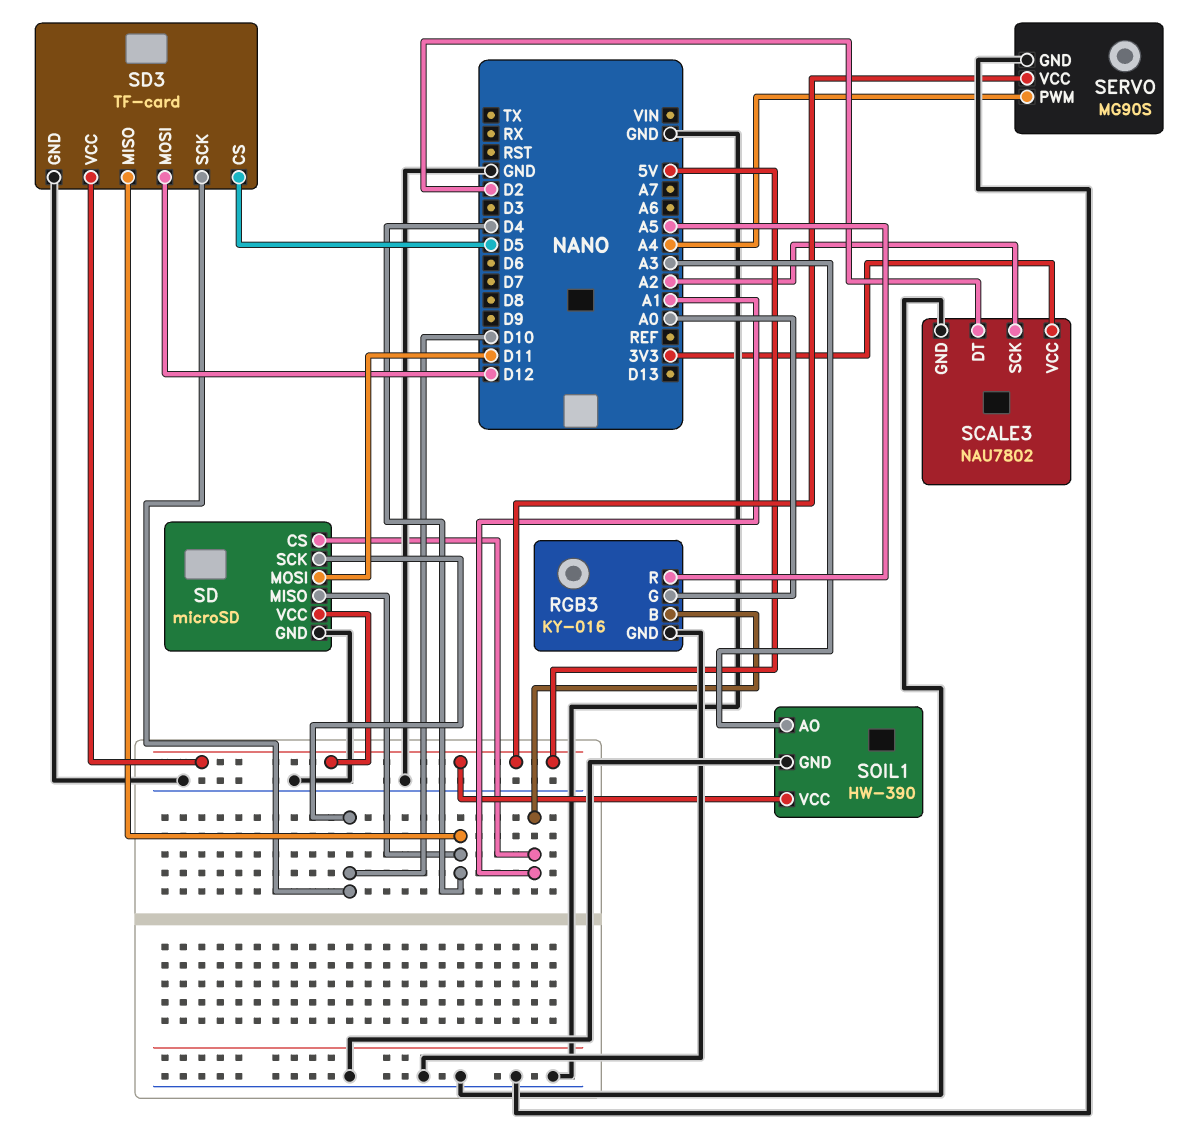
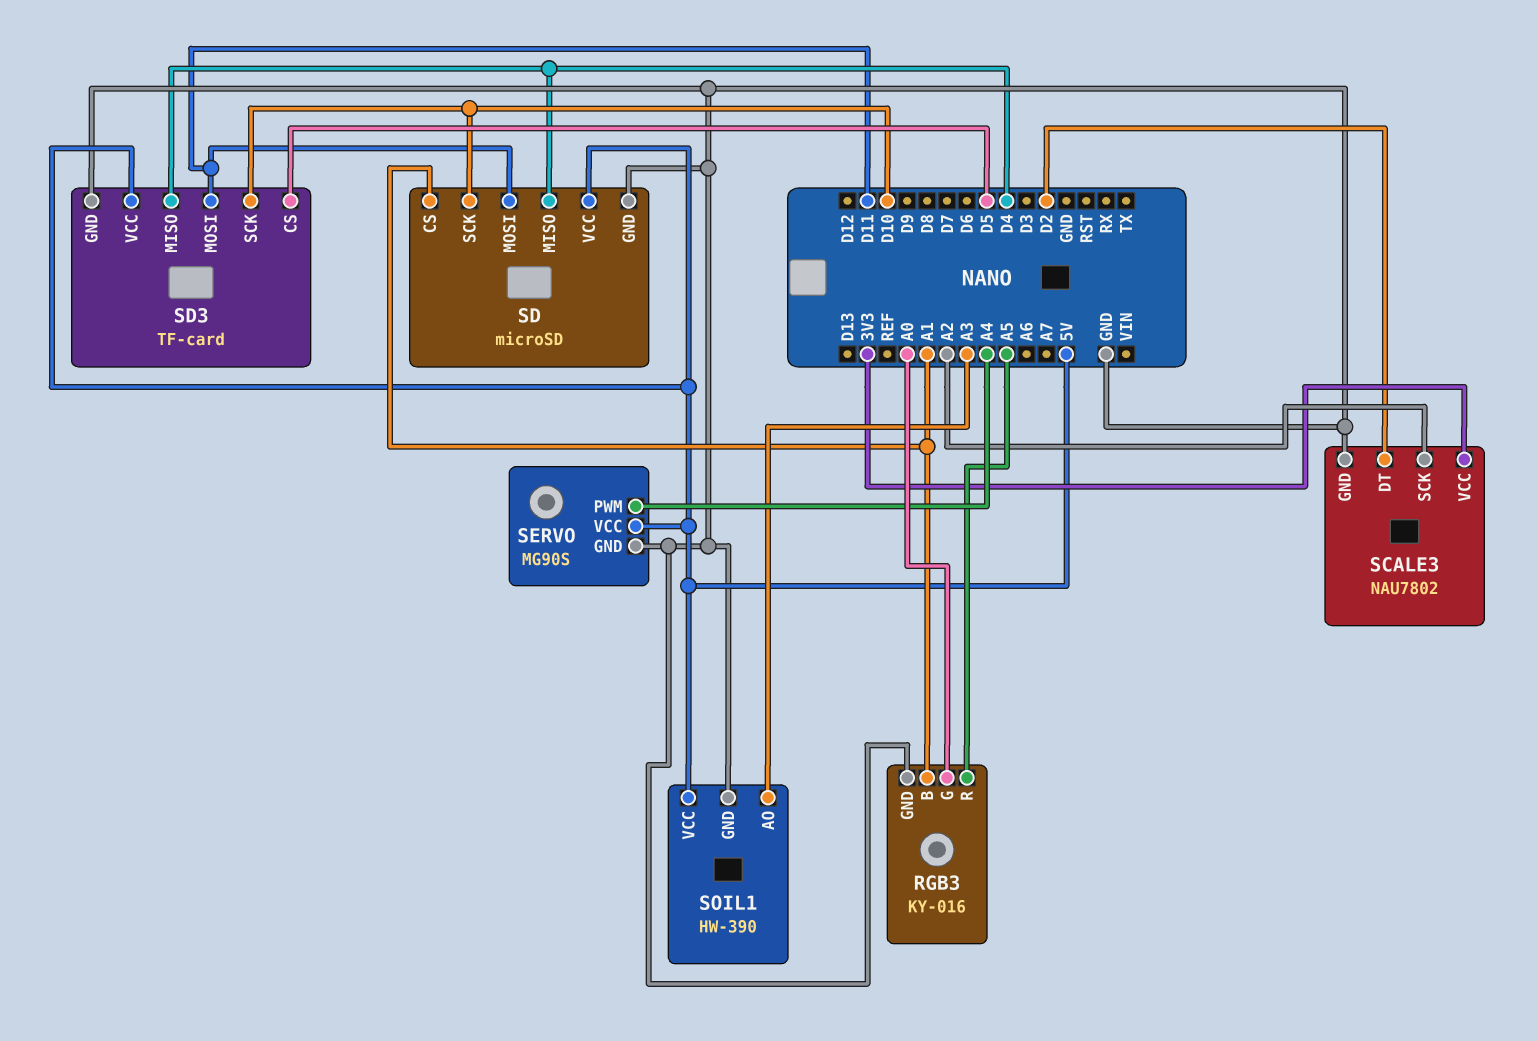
SD3 pin MOSI: D12 -> D11

